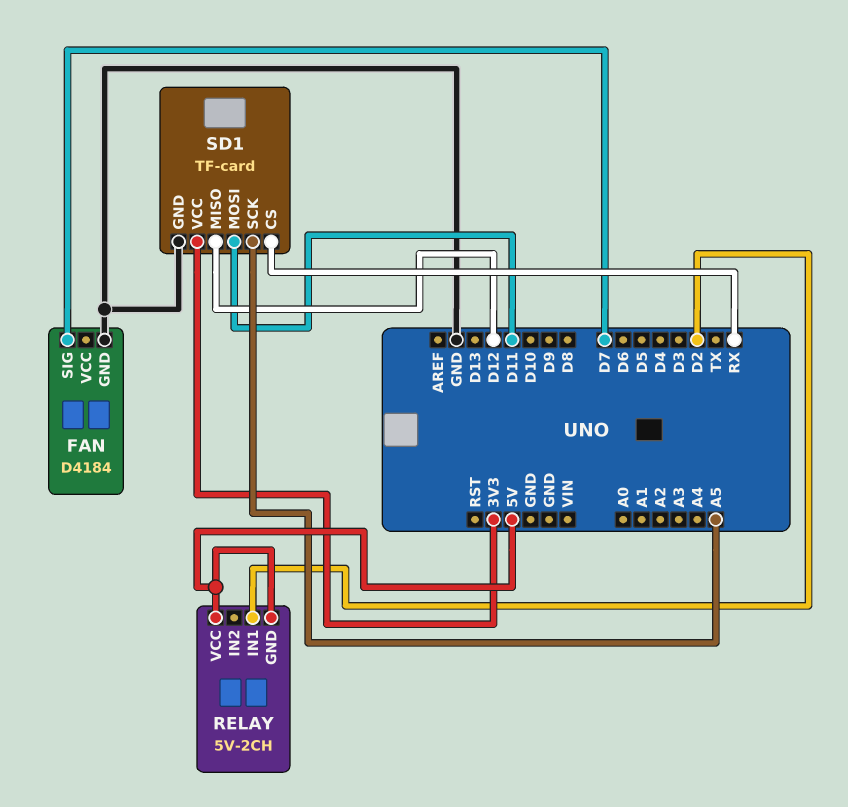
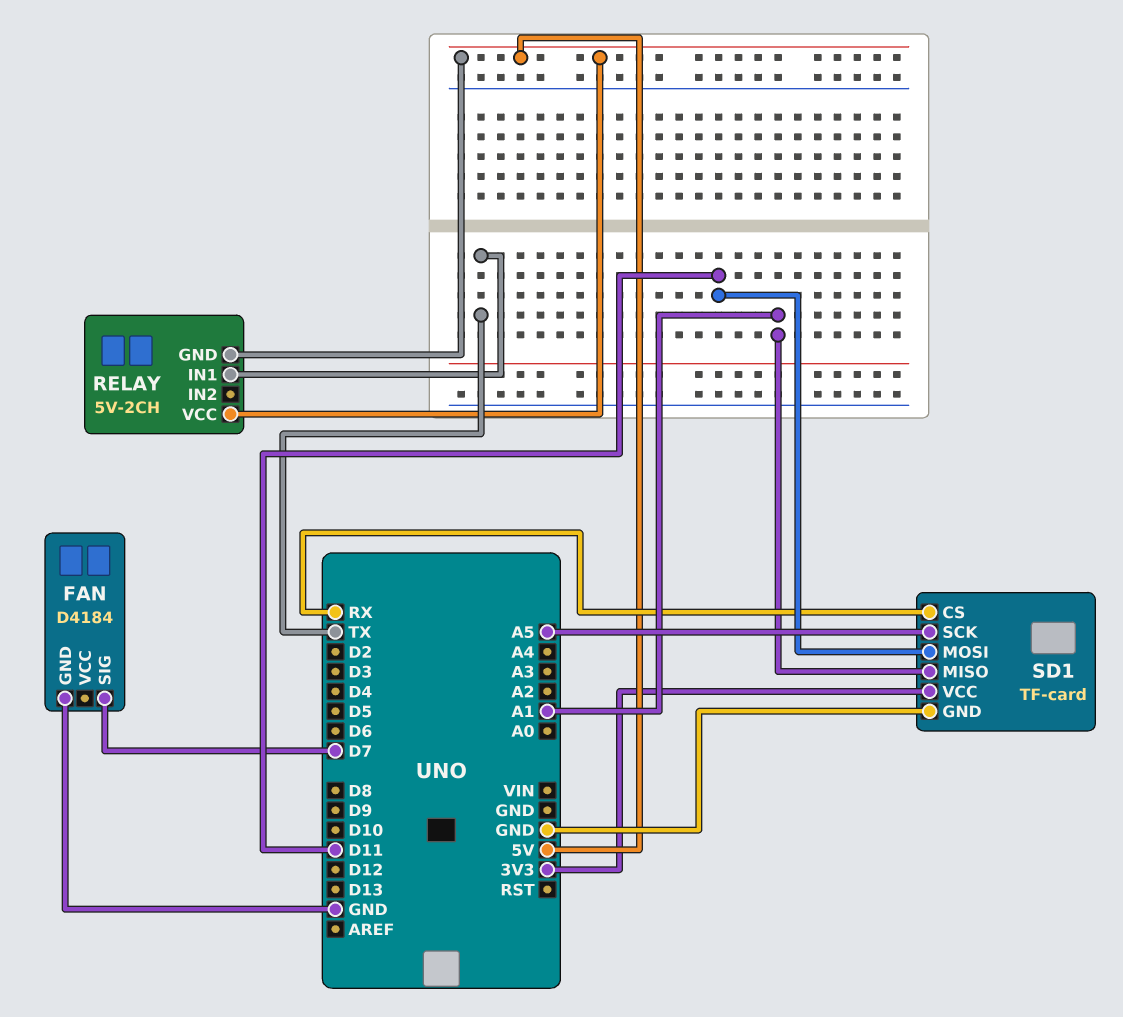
RELAY pin IN1: D2 -> TX
SD1 pin MISO: D12 -> A1

